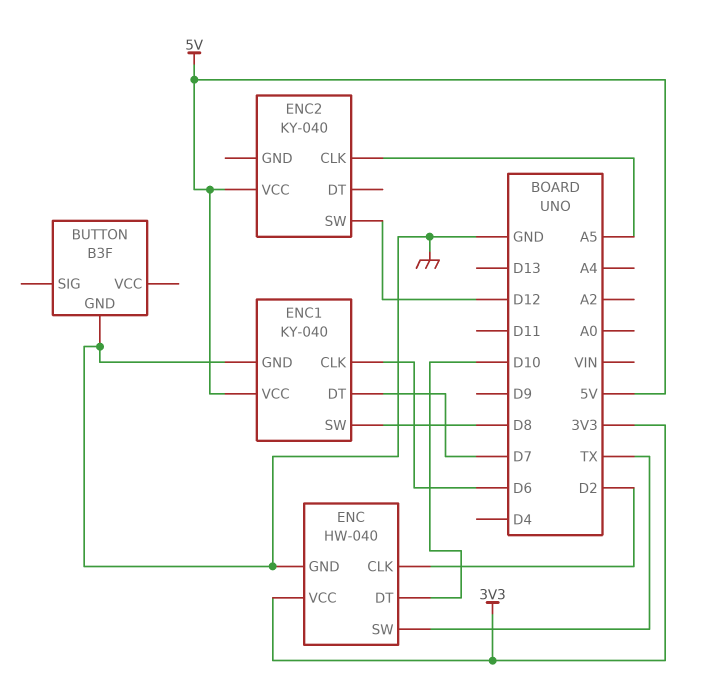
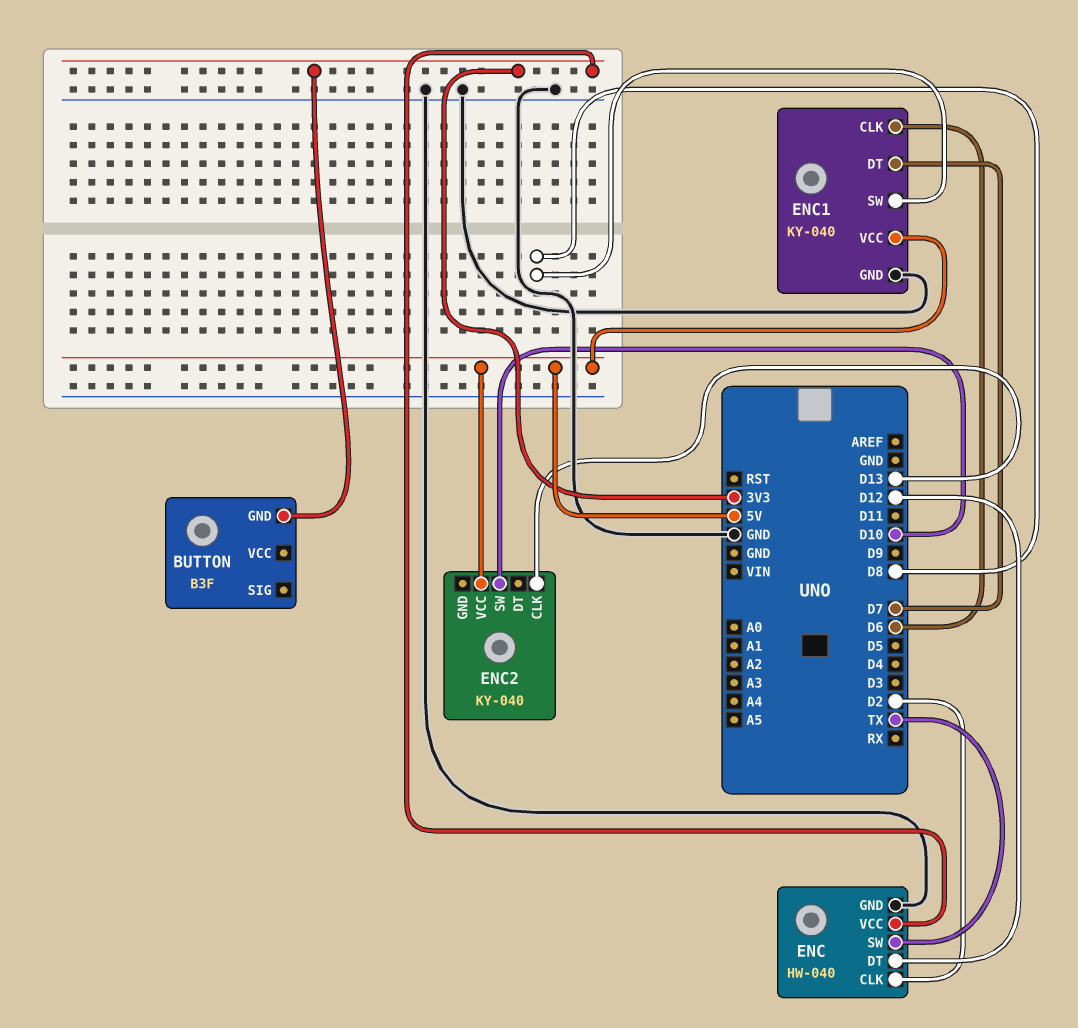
BUTTON pin GND: GND -> 3V3
ENC pin DT: D10 -> D12
ENC2 pin CLK: A5 -> D13
ENC2 pin SW: D12 -> D10

